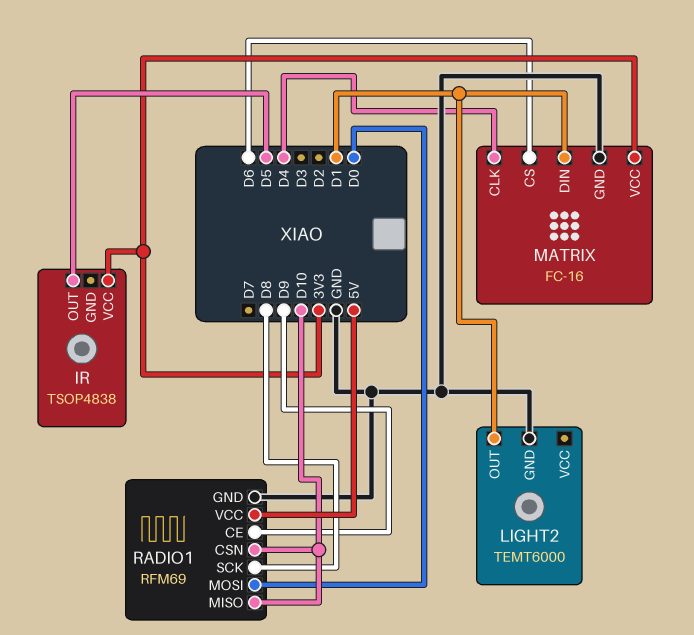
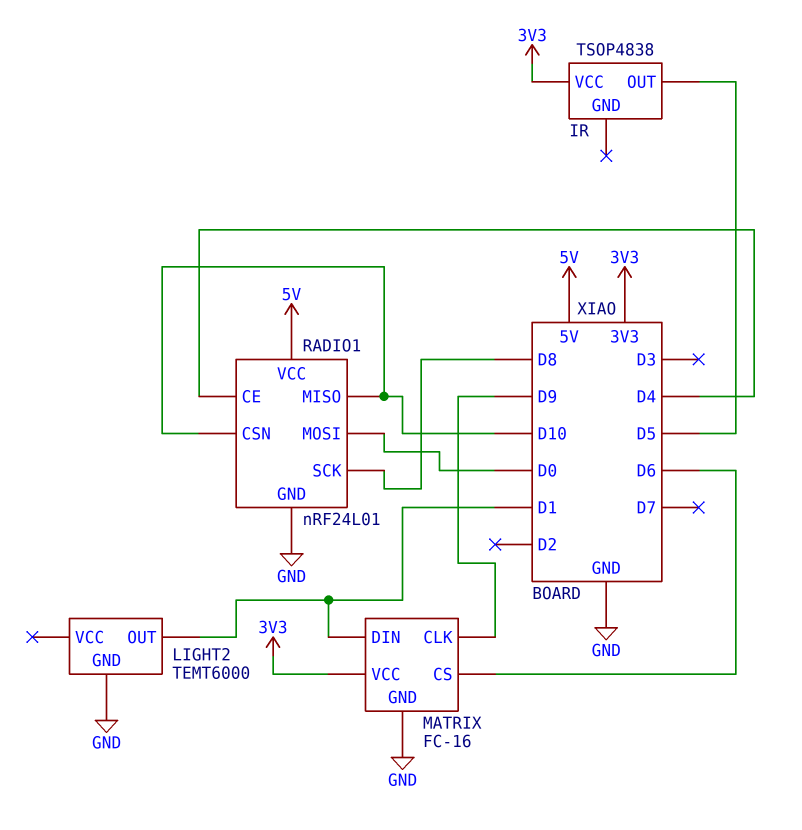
MATRIX pin CLK: D4 -> D9
RADIO1: RFM69 -> nRF24L01
RADIO1 pin CE: D9 -> D4

